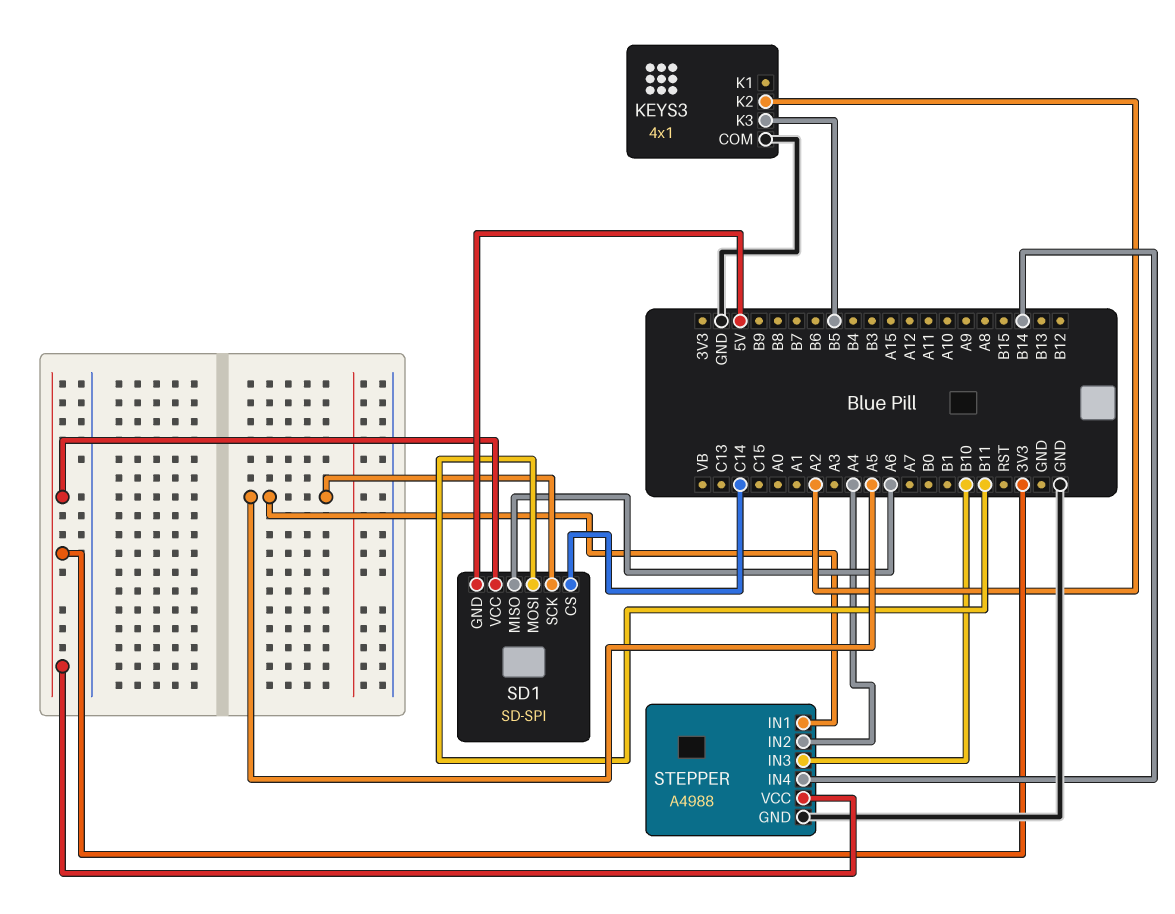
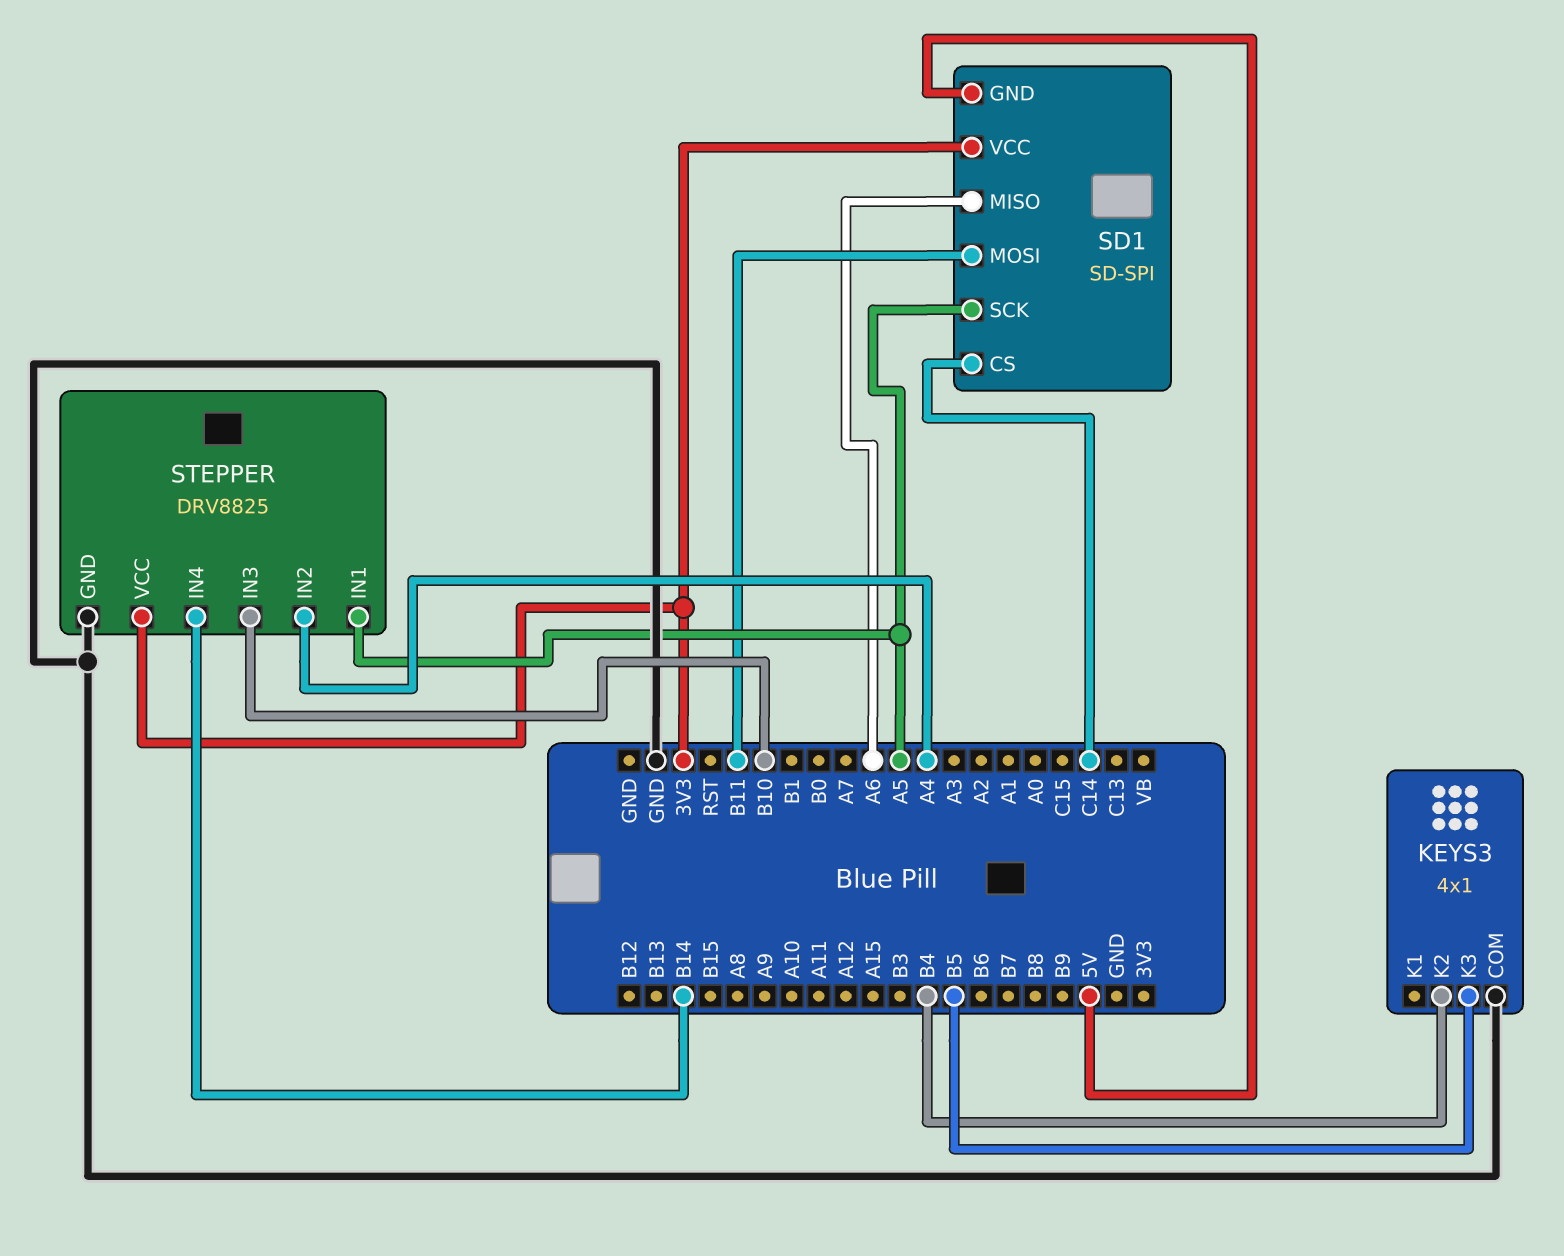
KEYS3 pin K2: A2 -> B4
STEPPER: A4988 -> DRV8825

